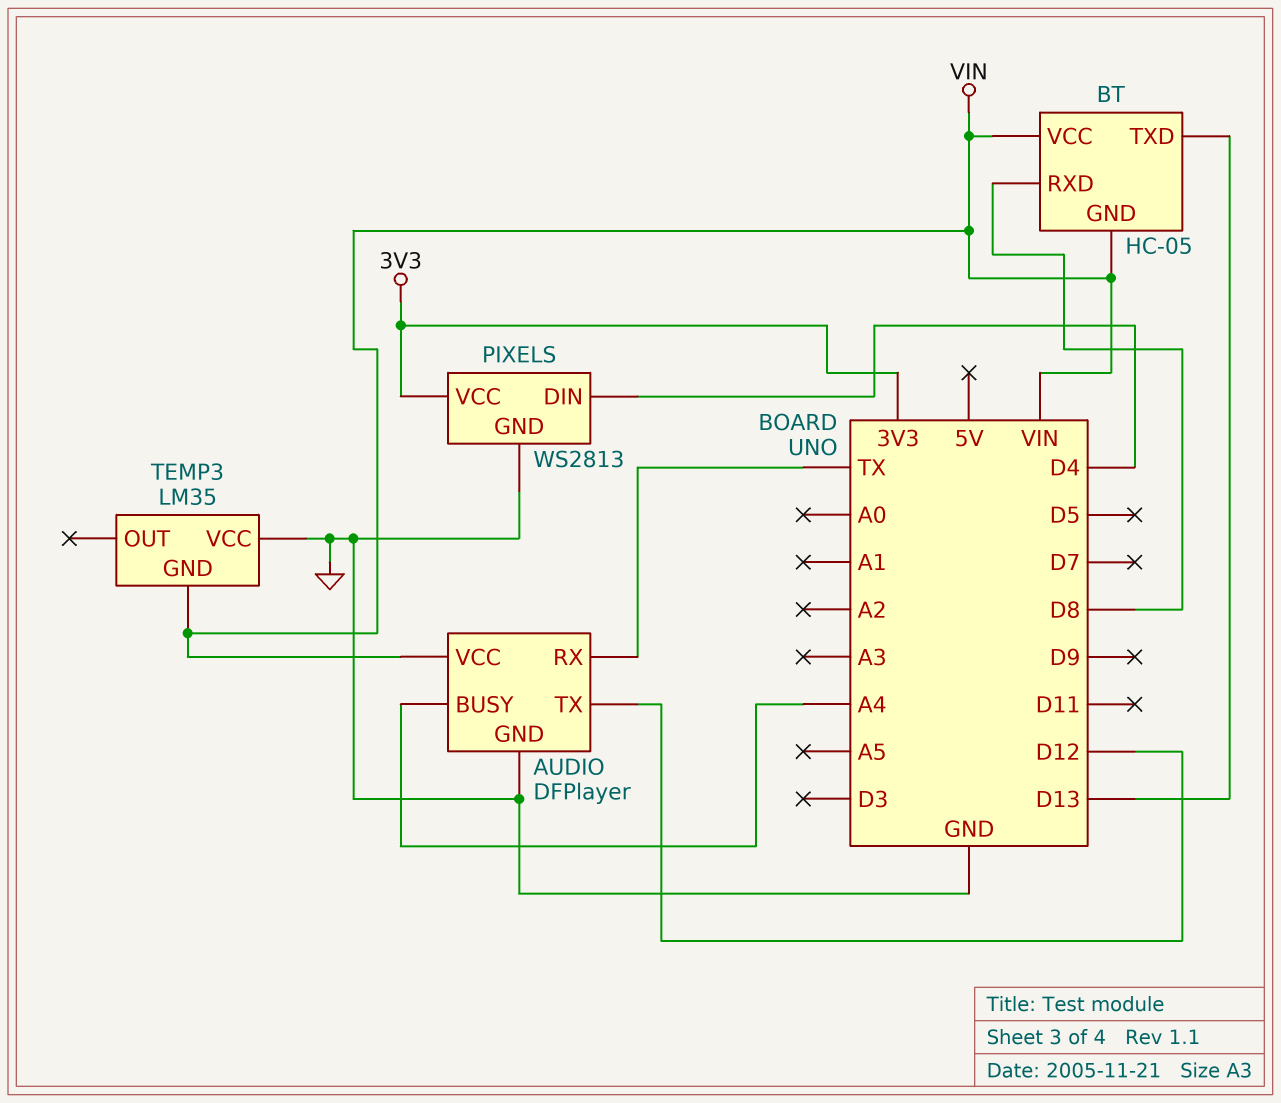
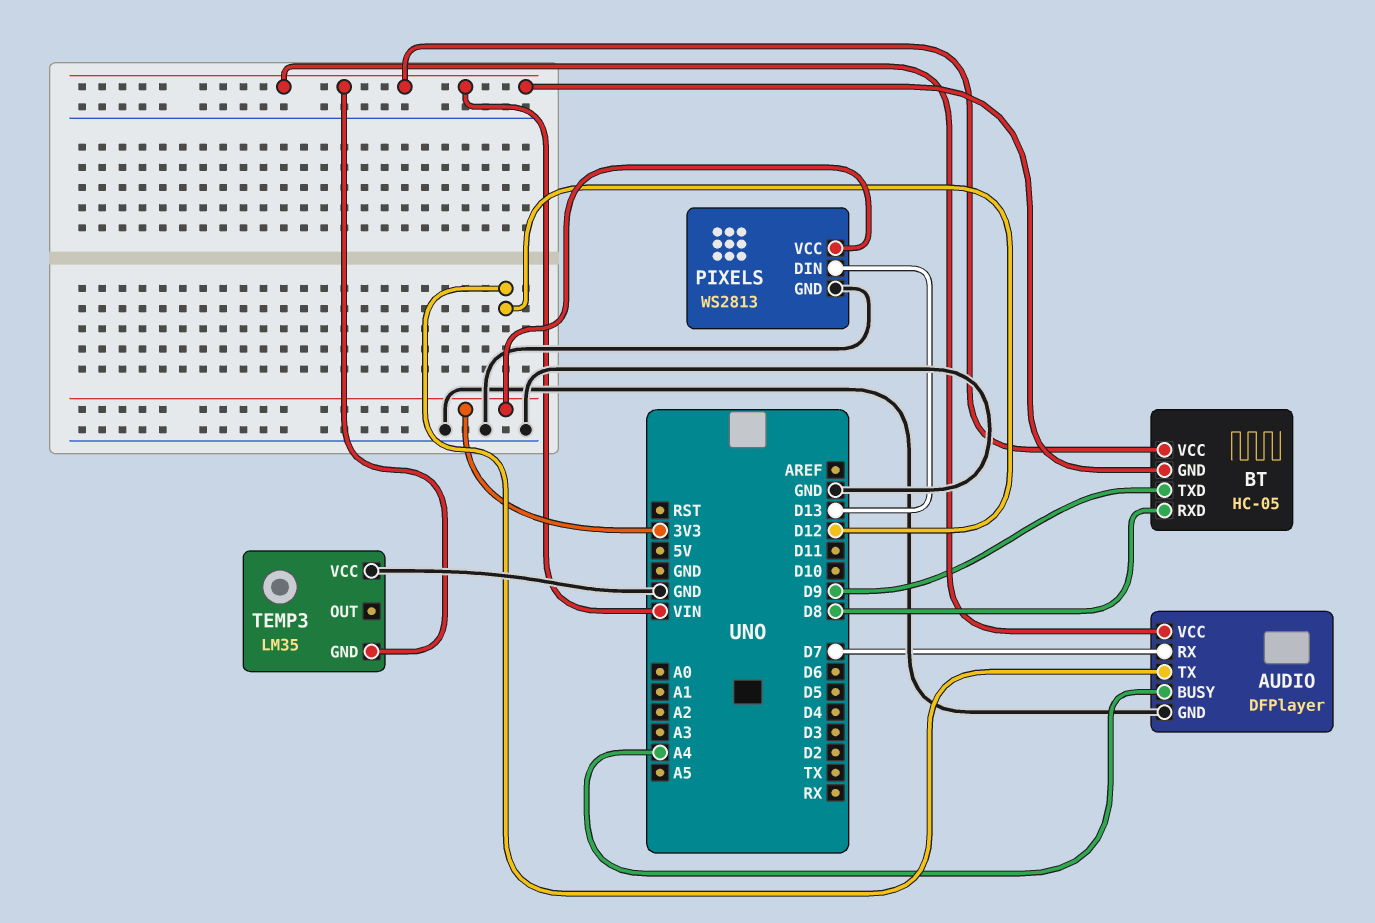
AUDIO pin RX: TX -> D7
BT pin TXD: D13 -> D9
PIXELS pin DIN: D4 -> D13

